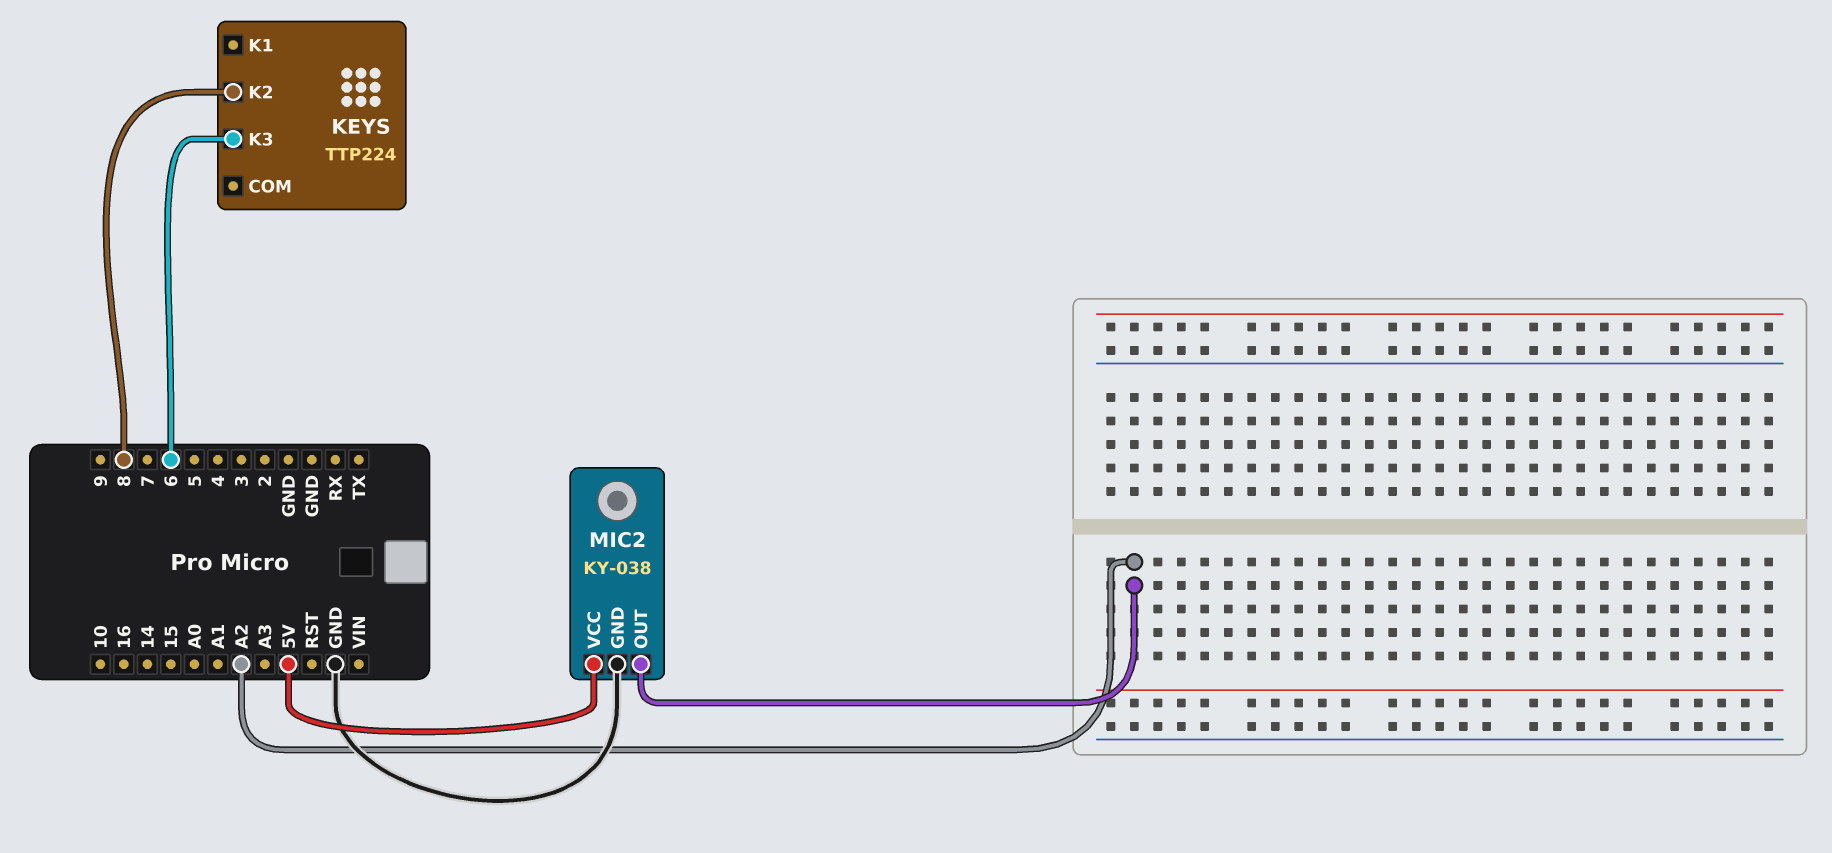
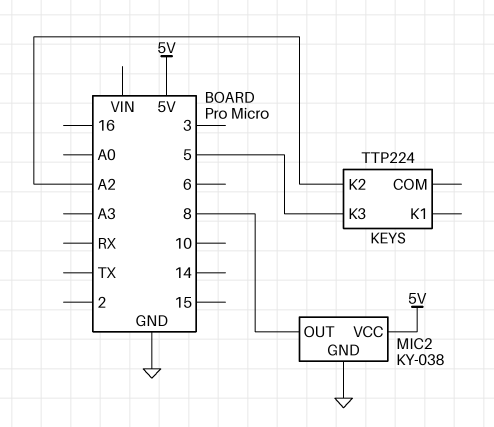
KEYS pin K2: 8 -> A2
KEYS pin K3: 6 -> 5
MIC2 pin OUT: A2 -> 8

